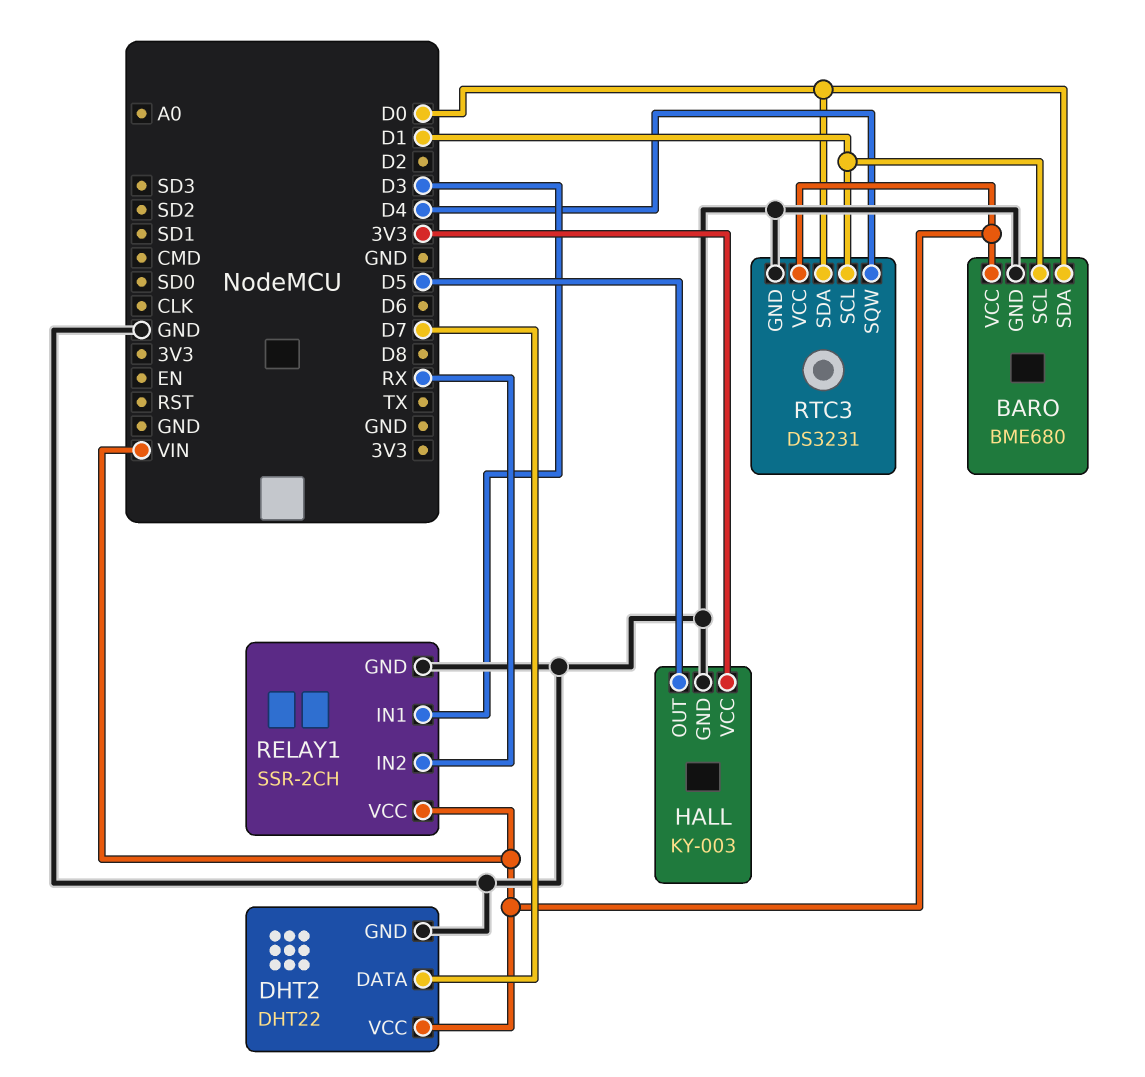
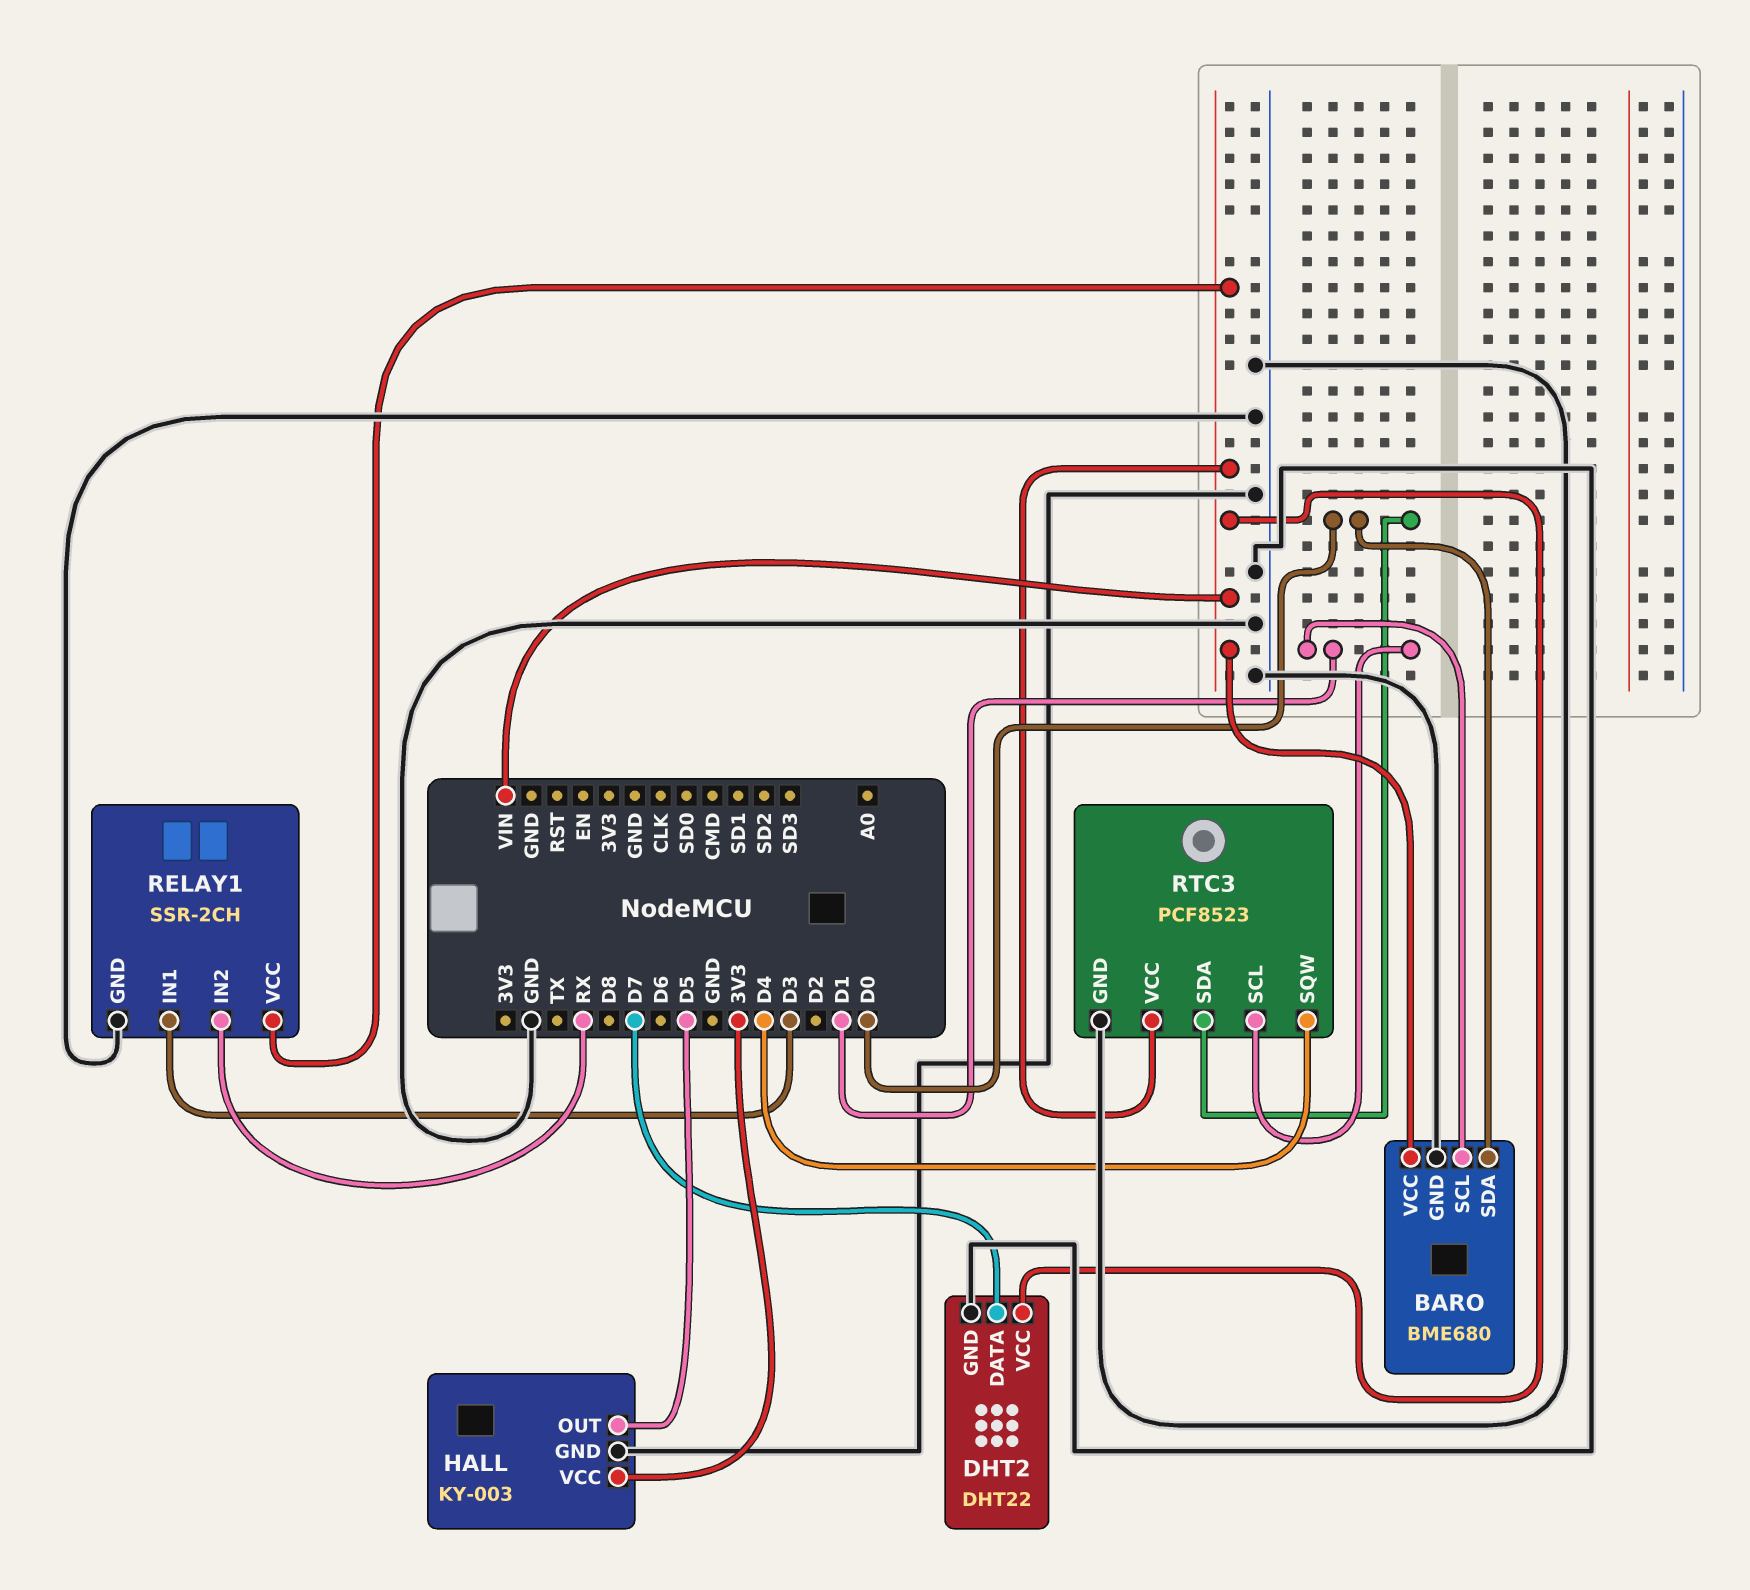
RTC3: DS3231 -> PCF8523

